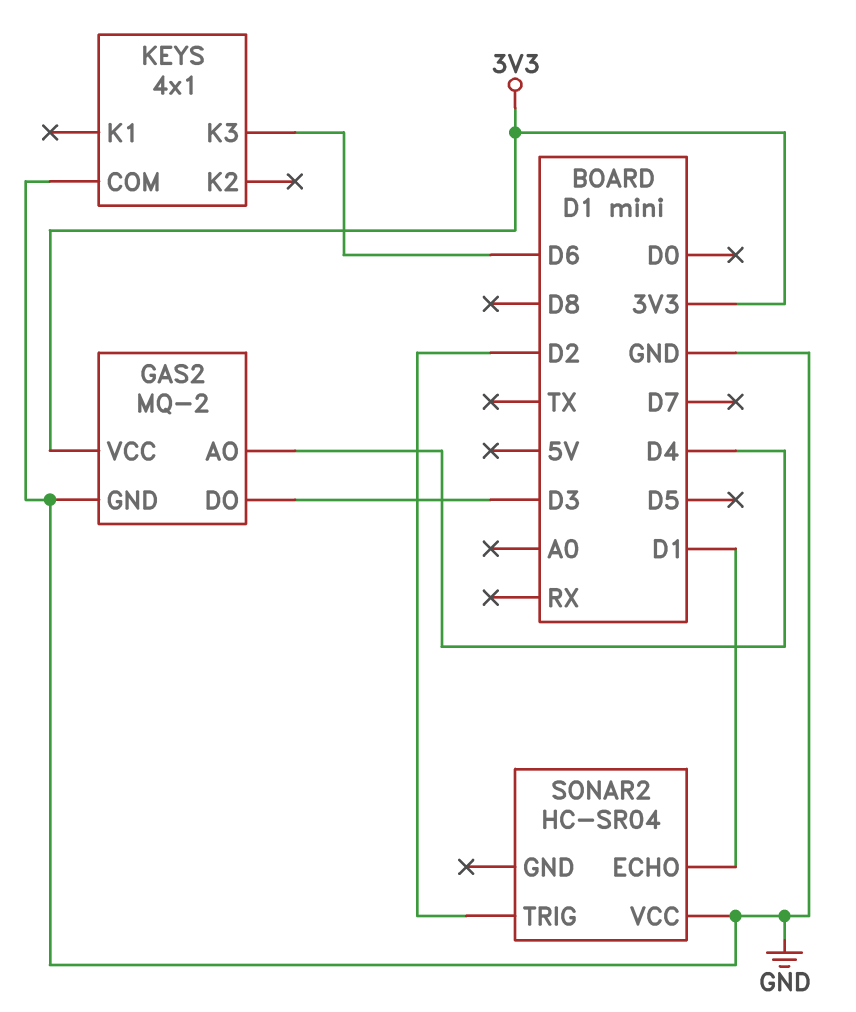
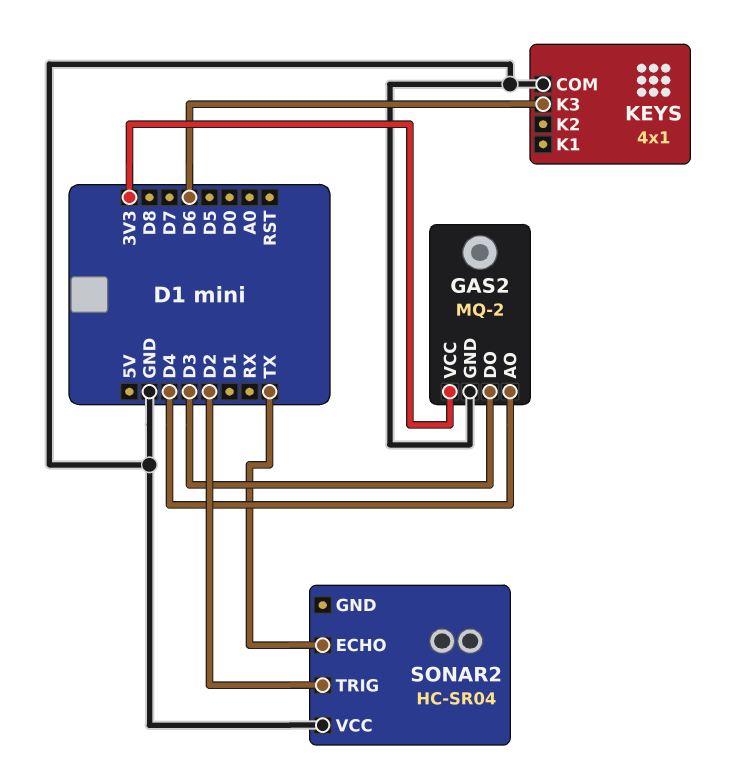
SONAR2 pin ECHO: D1 -> TX

